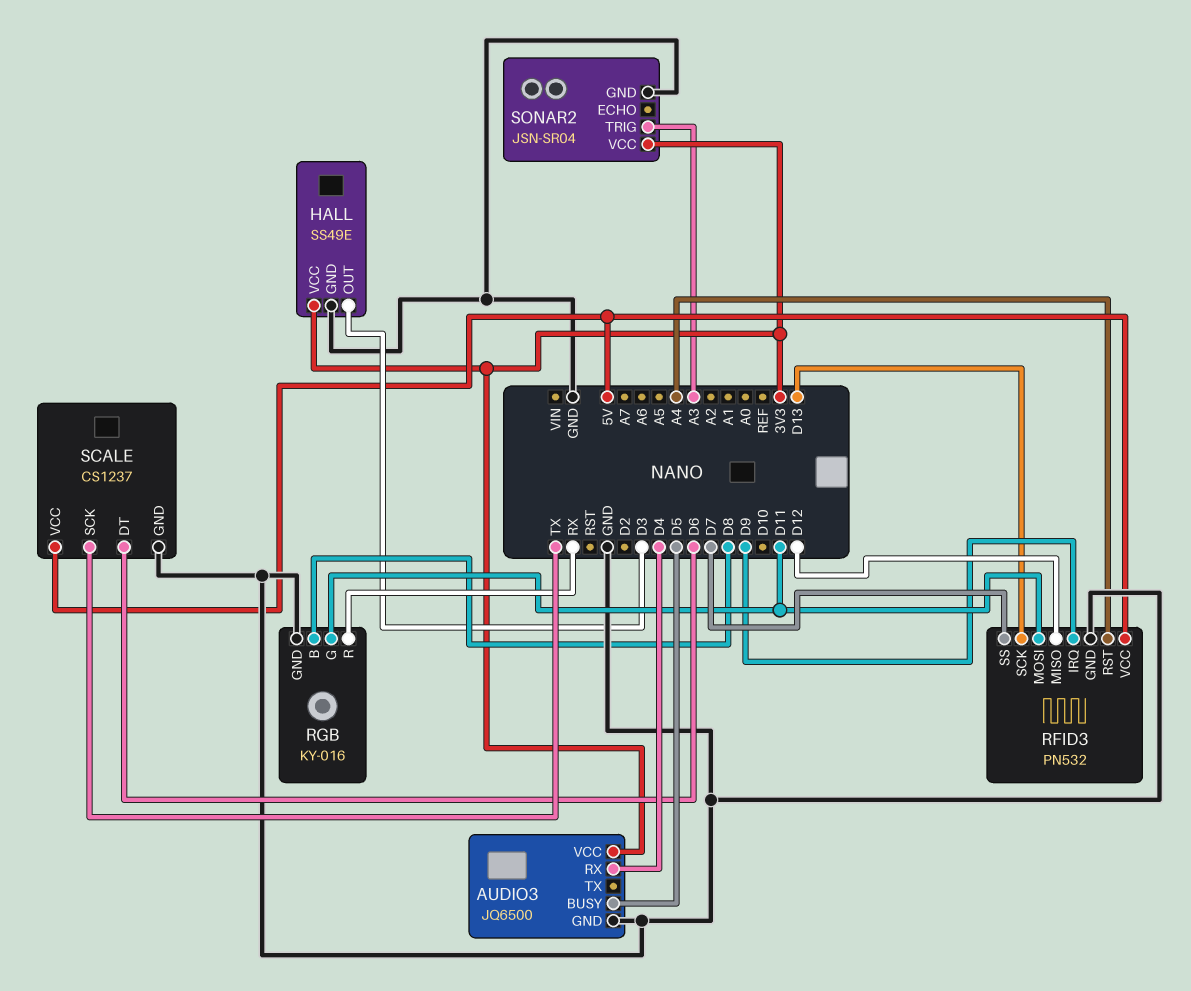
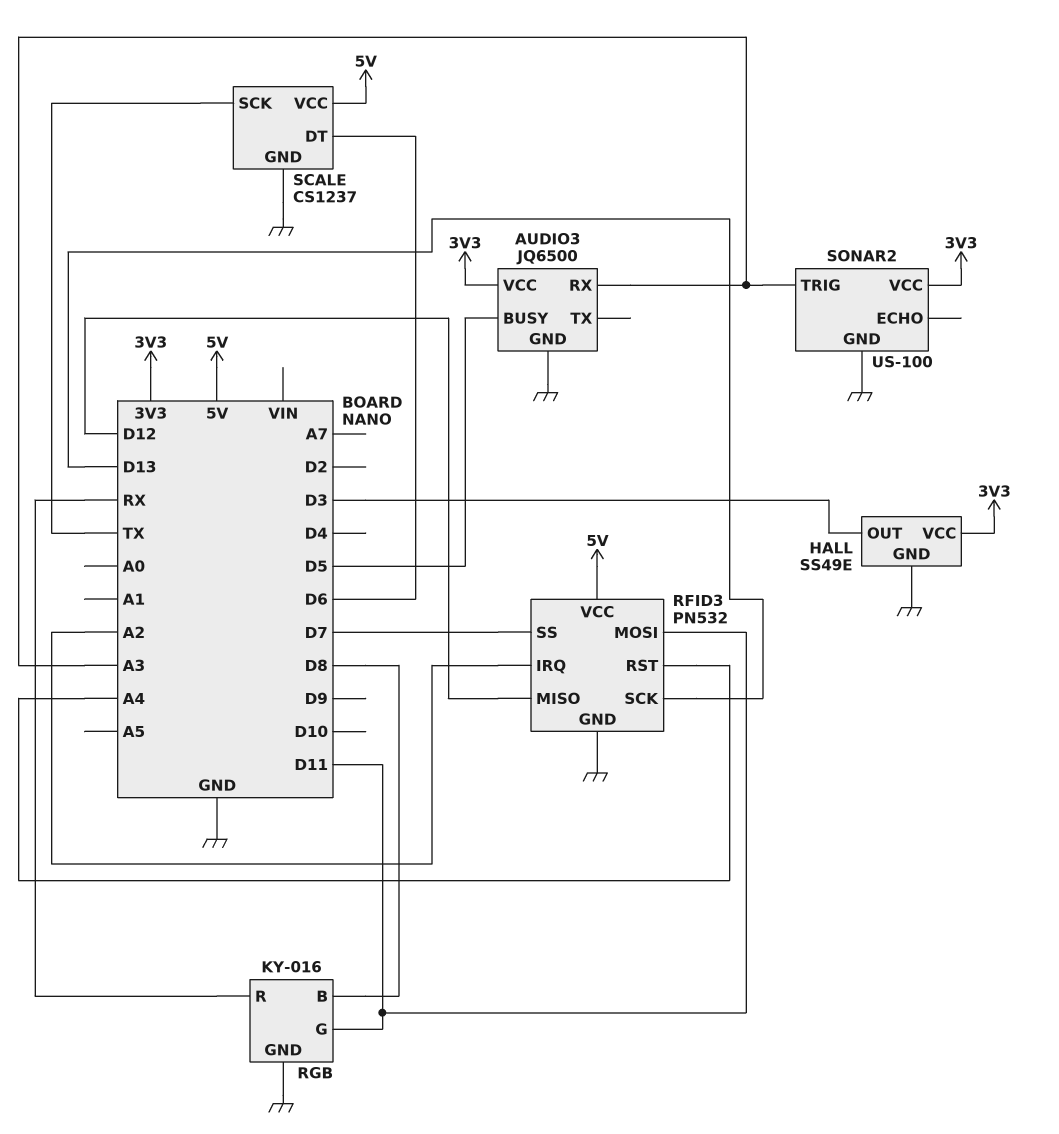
AUDIO3 pin RX: D4 -> A3
RFID3 pin IRQ: D9 -> A2
SONAR2: JSN-SR04 -> US-100

